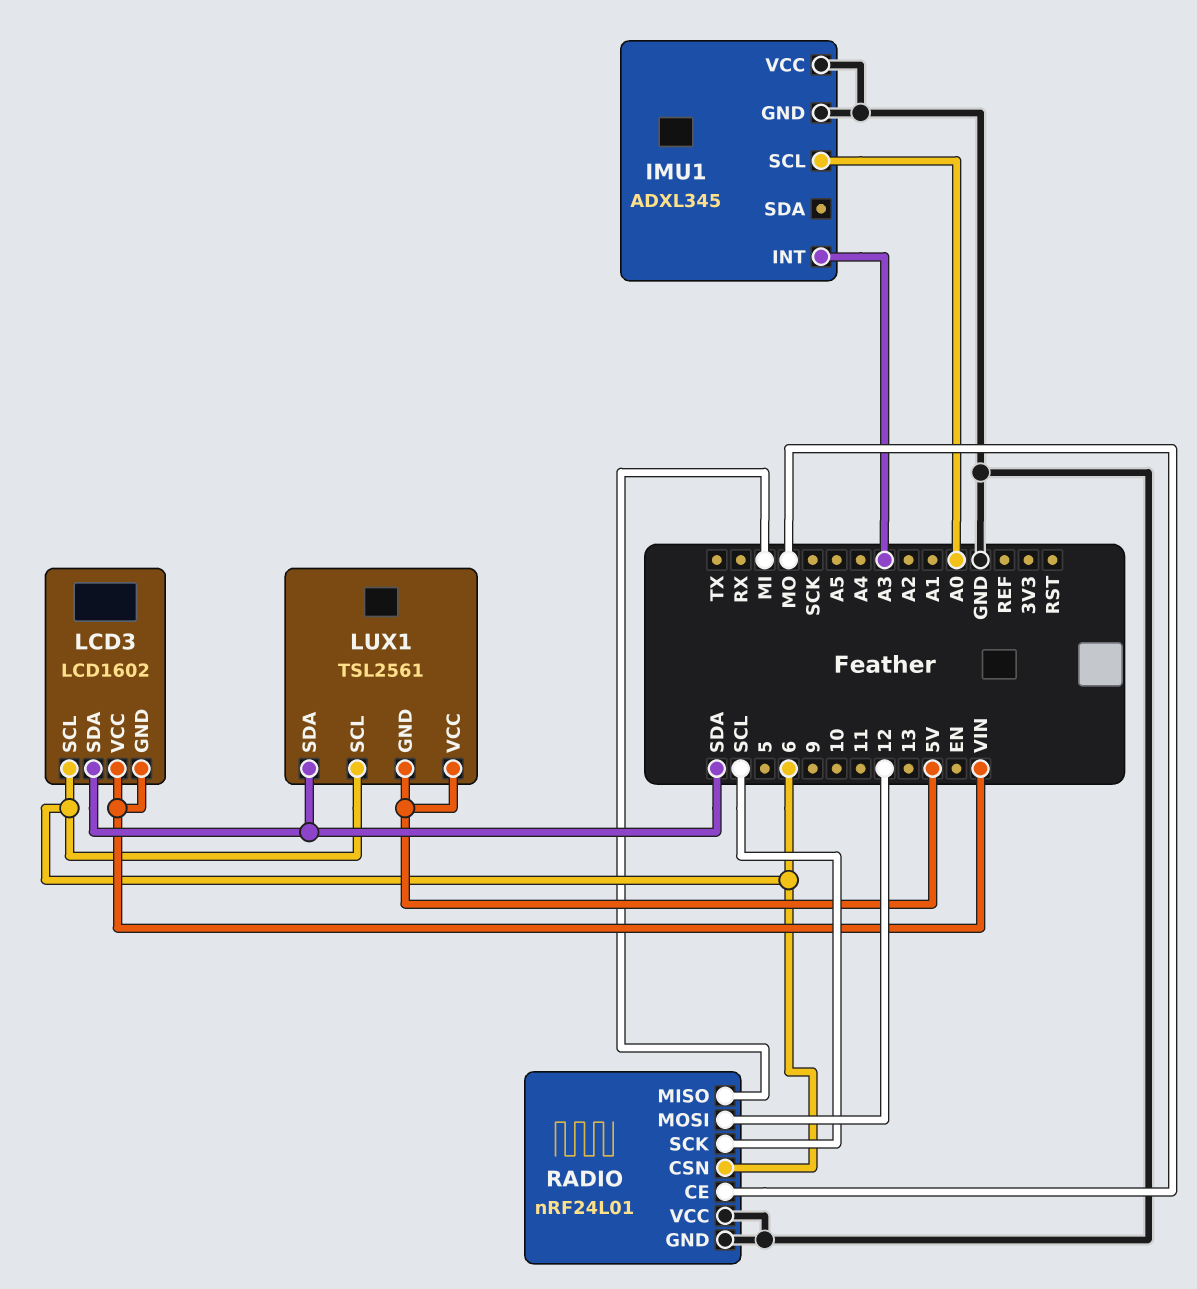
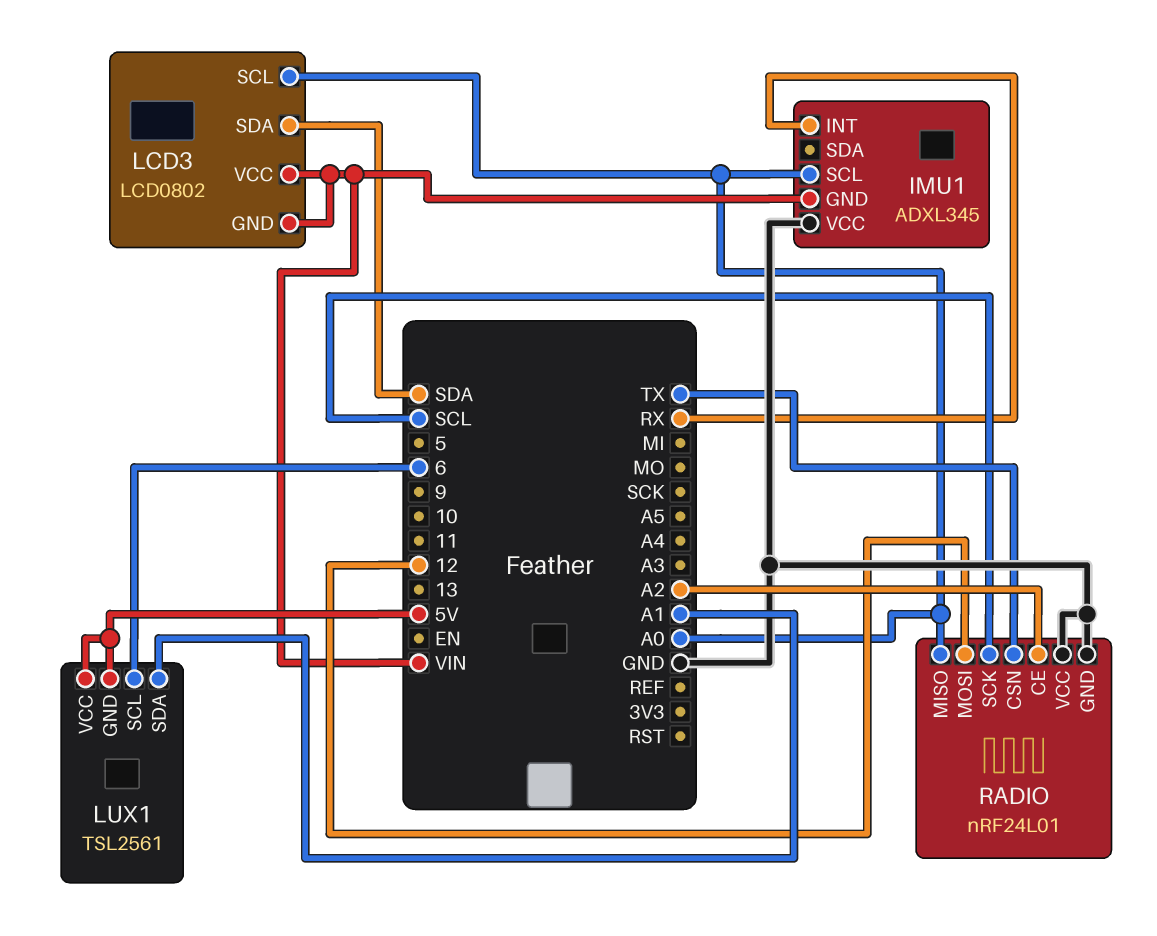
IMU1 pin GND: GND -> VIN
IMU1 pin INT: A3 -> RX
LCD3: LCD1602 -> LCD0802
LCD3 pin SCL: 6 -> A0
LUX1 pin SDA: SDA -> A1
RADIO pin CE: MO -> A2
RADIO pin CSN: 6 -> TX
RADIO pin MISO: MI -> A0

